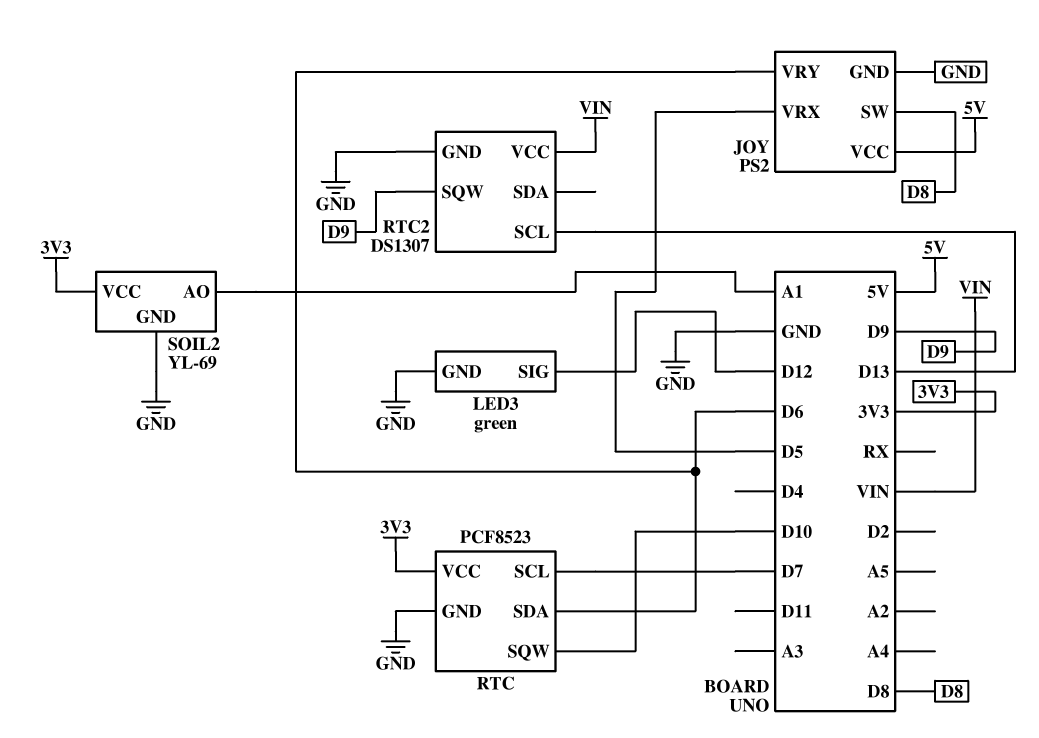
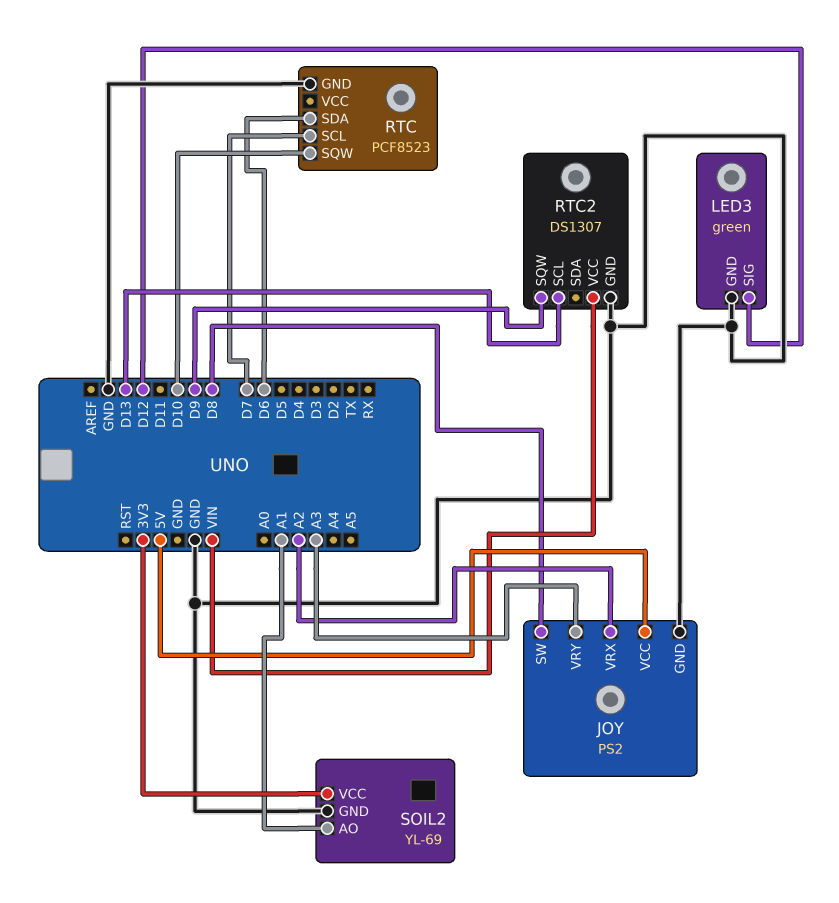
JOY pin VRX: D5 -> A2
JOY pin VRY: D6 -> A3
RTC pin VCC: 3V3 -> none

